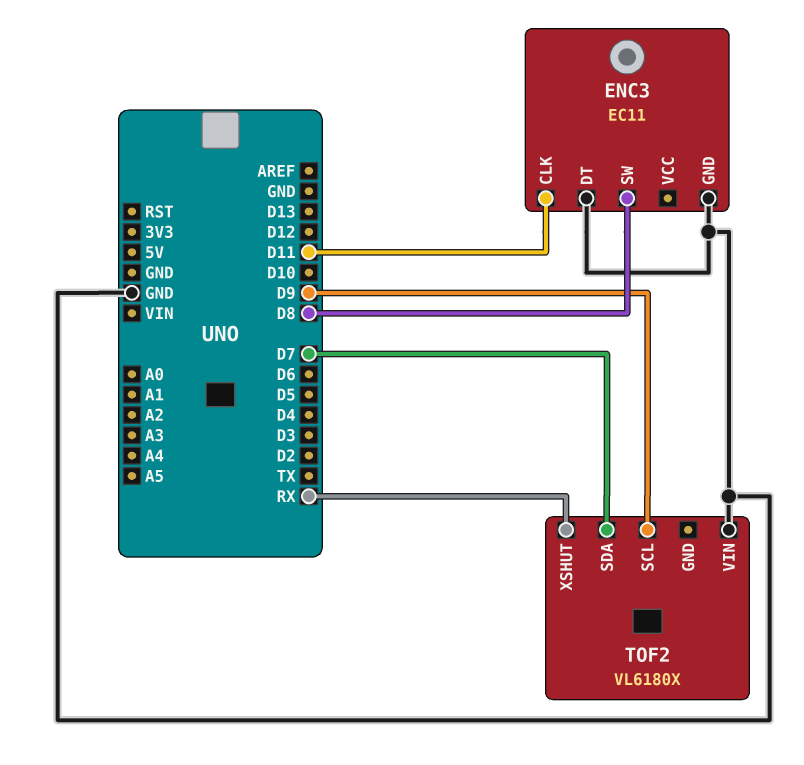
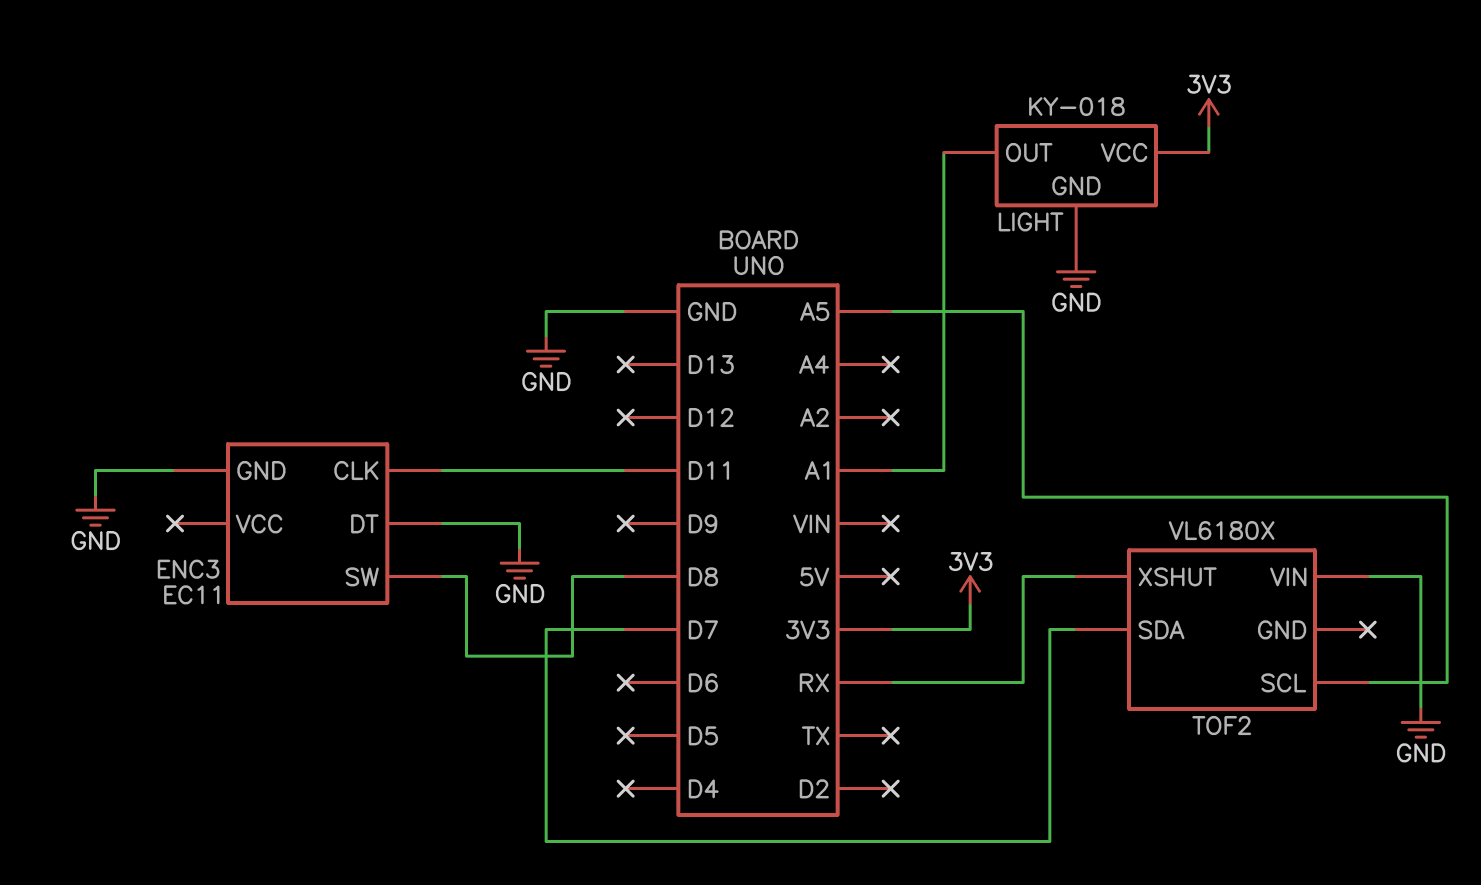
LIGHT: none -> KY-018
LIGHT pin GND: none -> GND
LIGHT pin OUT: none -> A1
LIGHT pin VCC: none -> 3V3
TOF2 pin SCL: D9 -> A5

